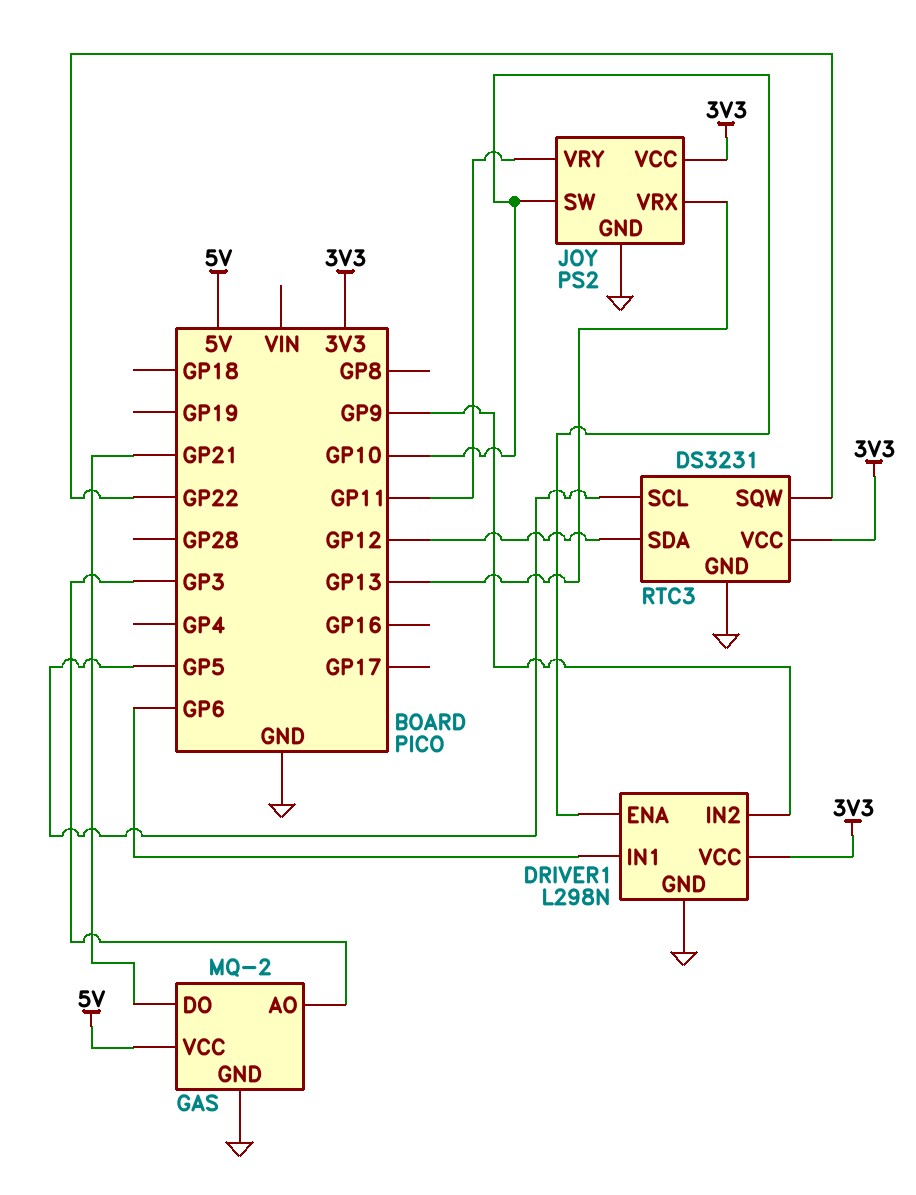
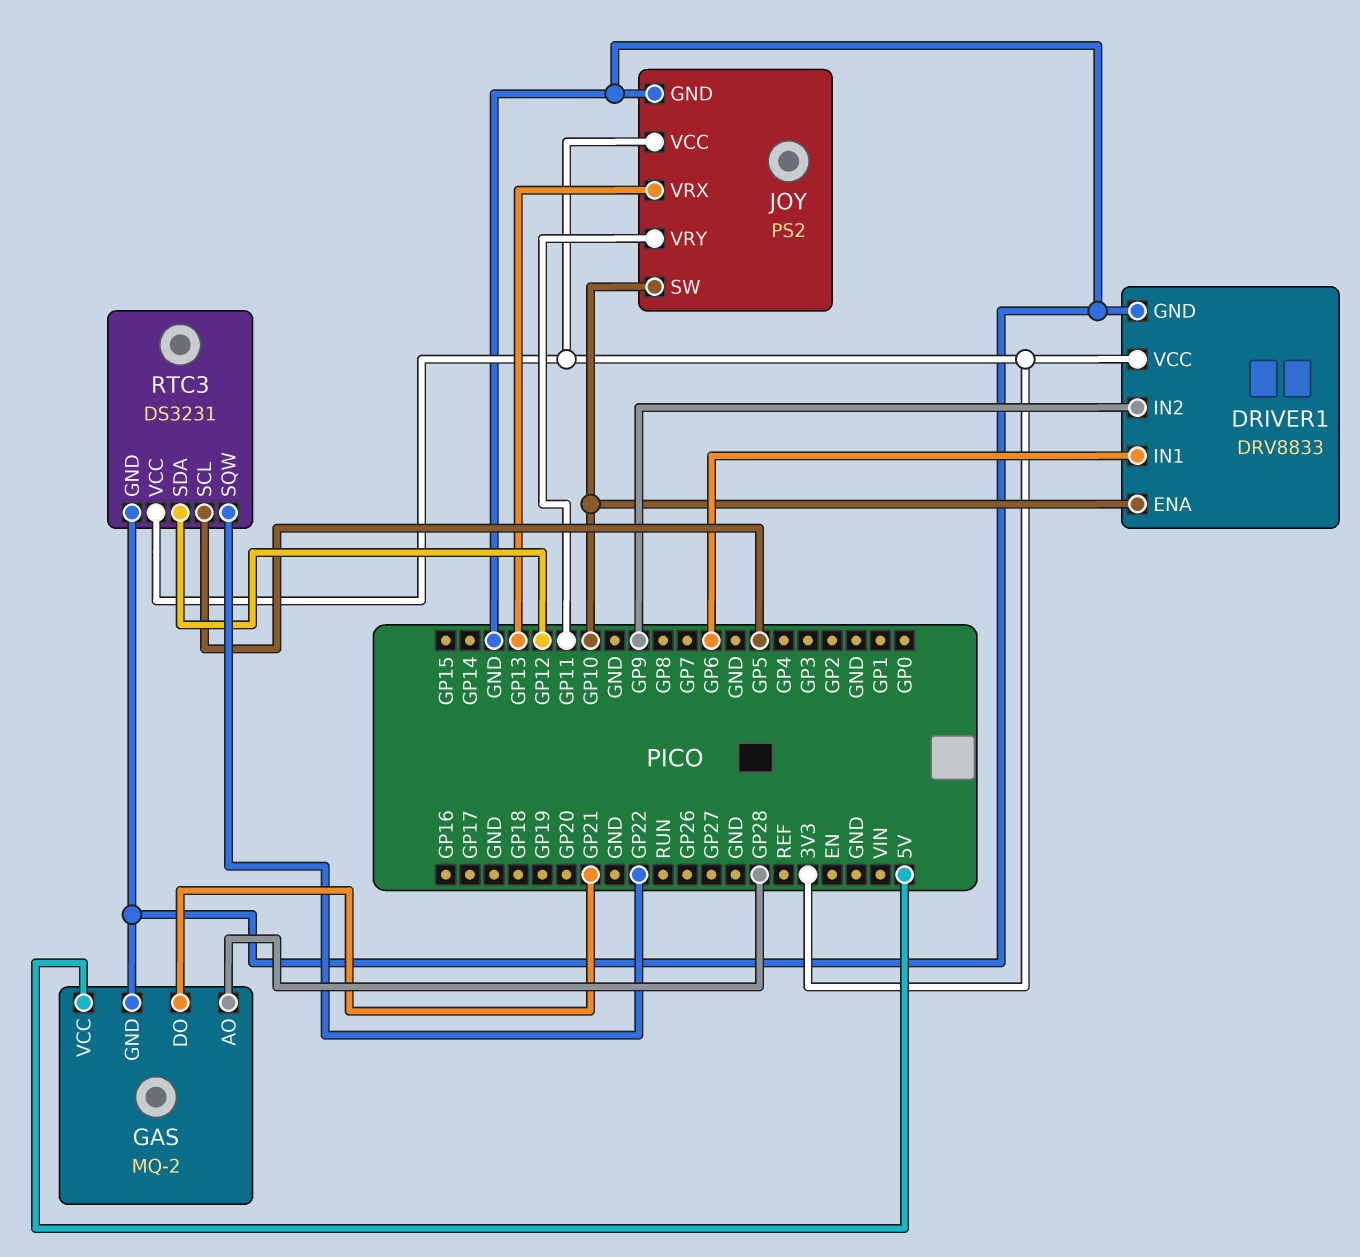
DRIVER1: L298N -> DRV8833
GAS pin AO: GP3 -> GP28

